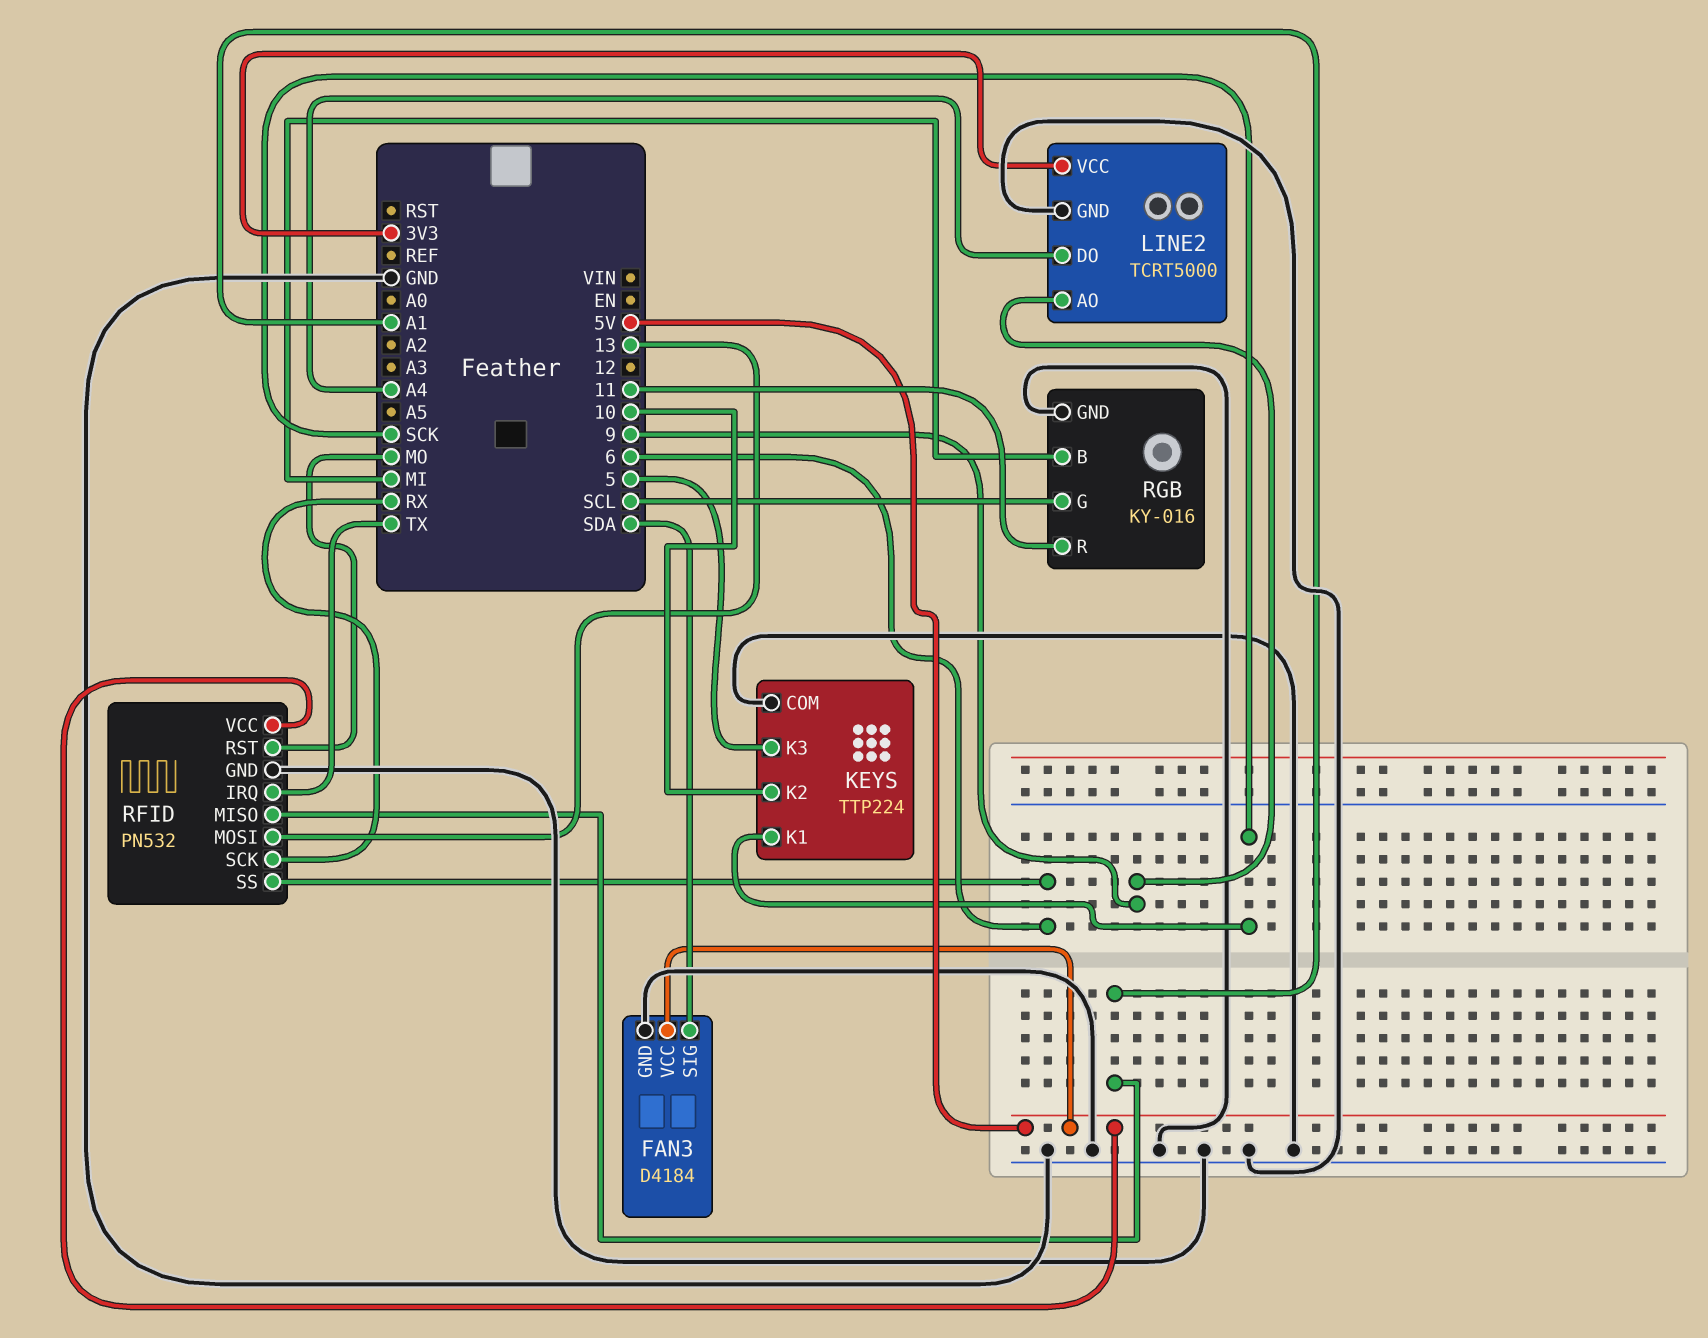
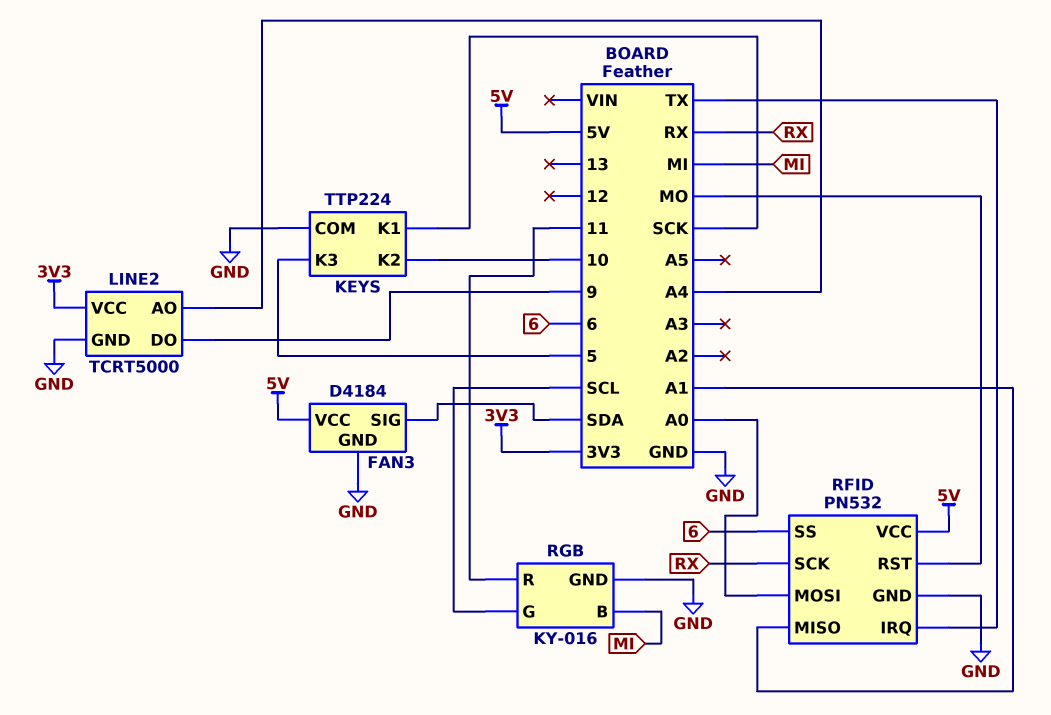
LINE2 pin AO: 9 -> A4
LINE2 pin DO: A4 -> 9
RFID pin MOSI: 13 -> A0

